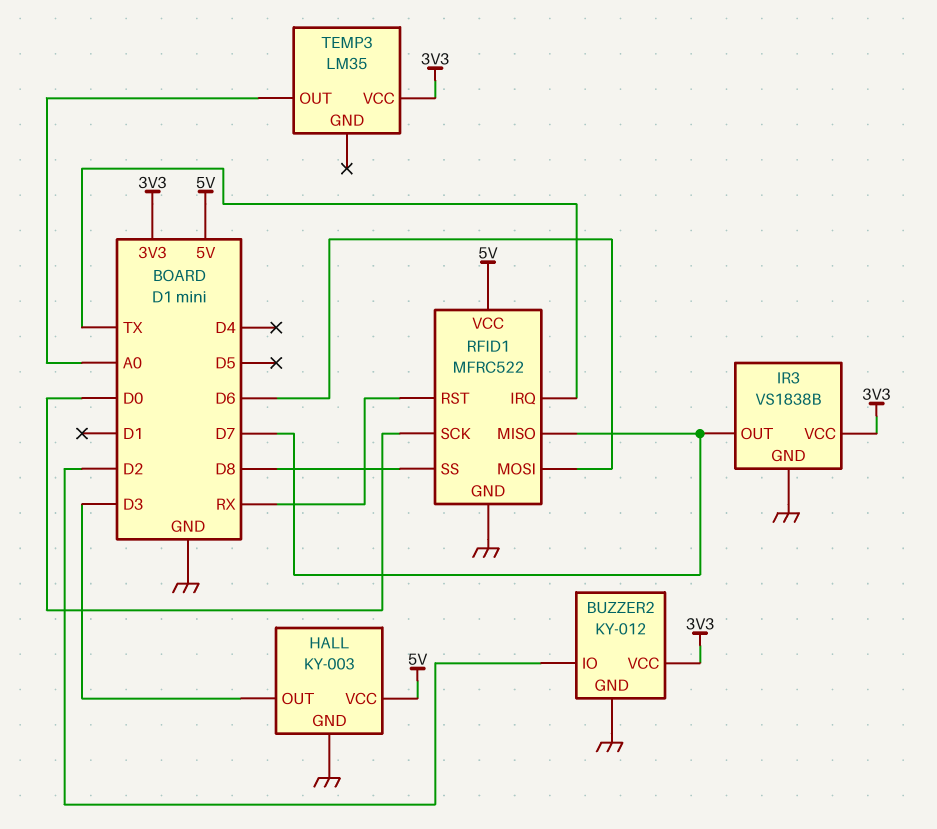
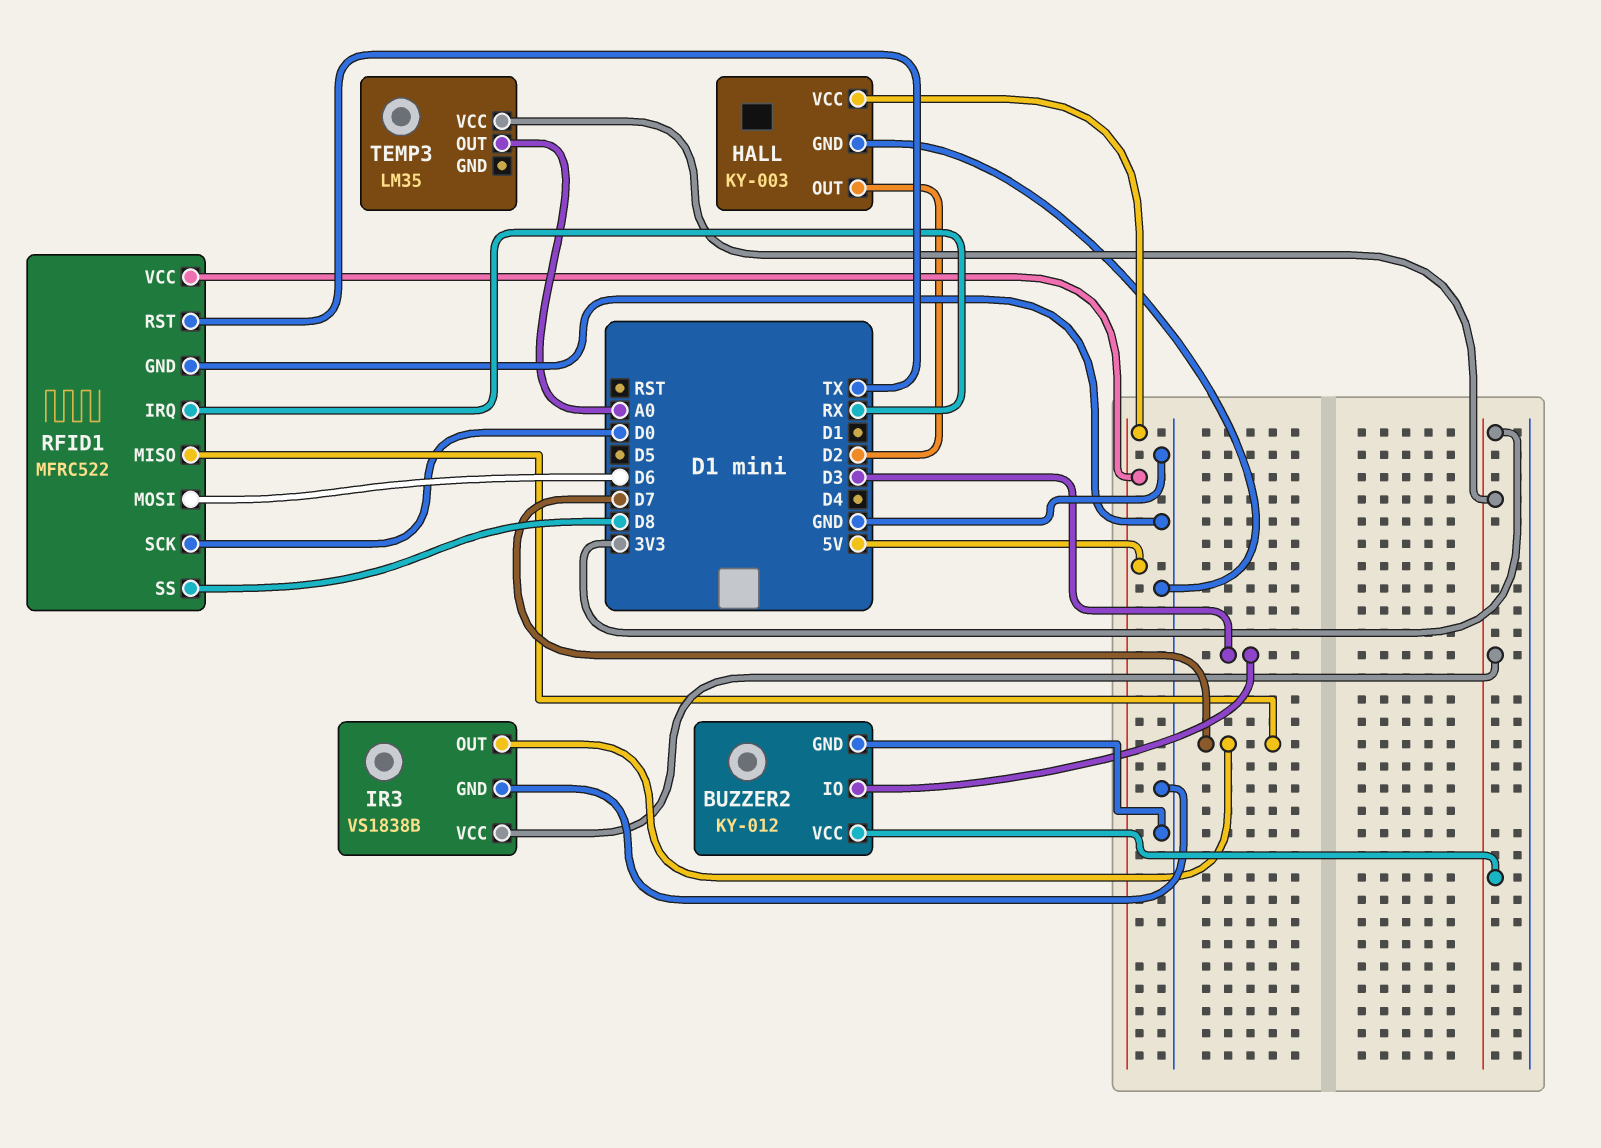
BUZZER2 pin IO: D2 -> D3
HALL pin OUT: D3 -> D2
RFID1 pin IRQ: TX -> RX
RFID1 pin RST: RX -> TX

